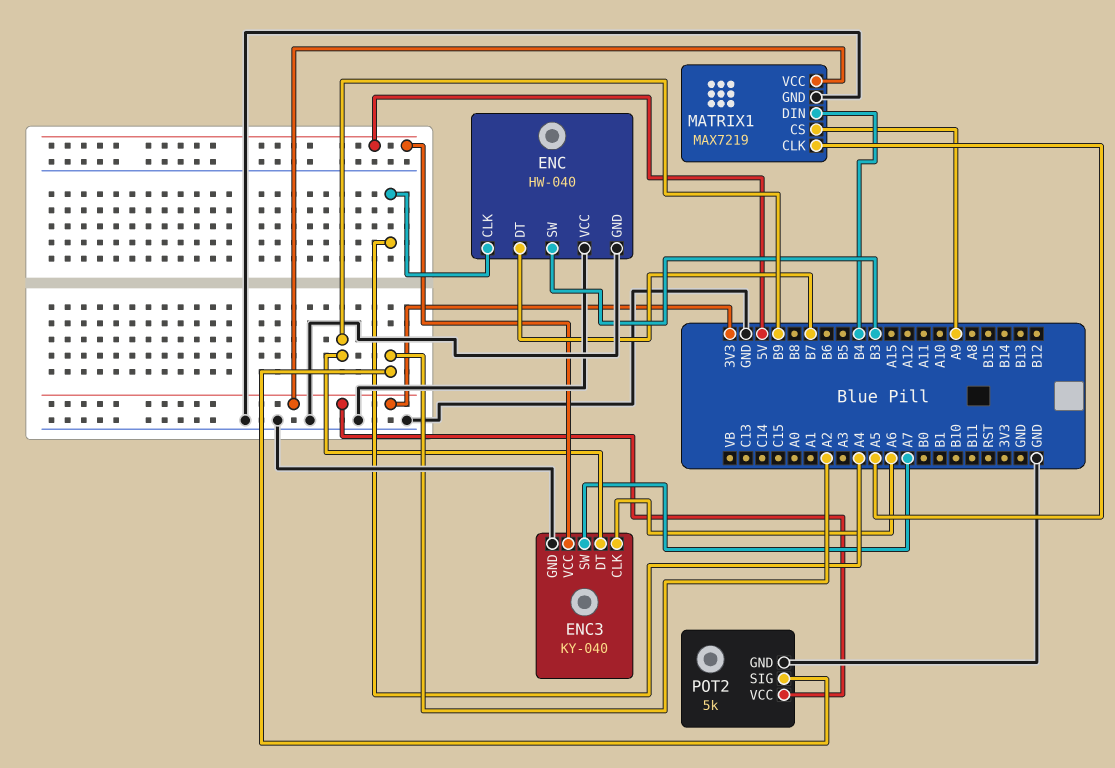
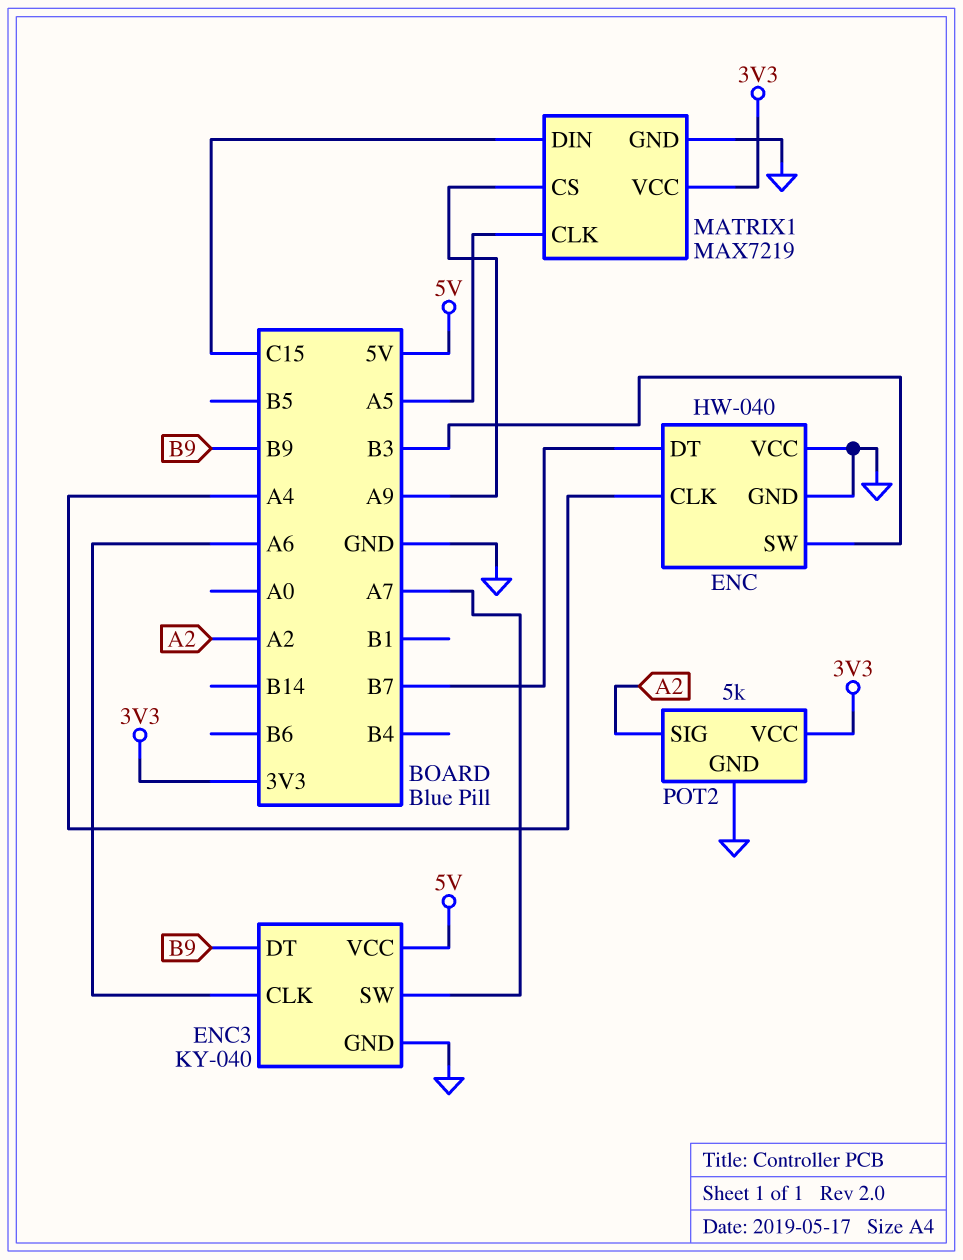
MATRIX1 pin DIN: B4 -> C15

